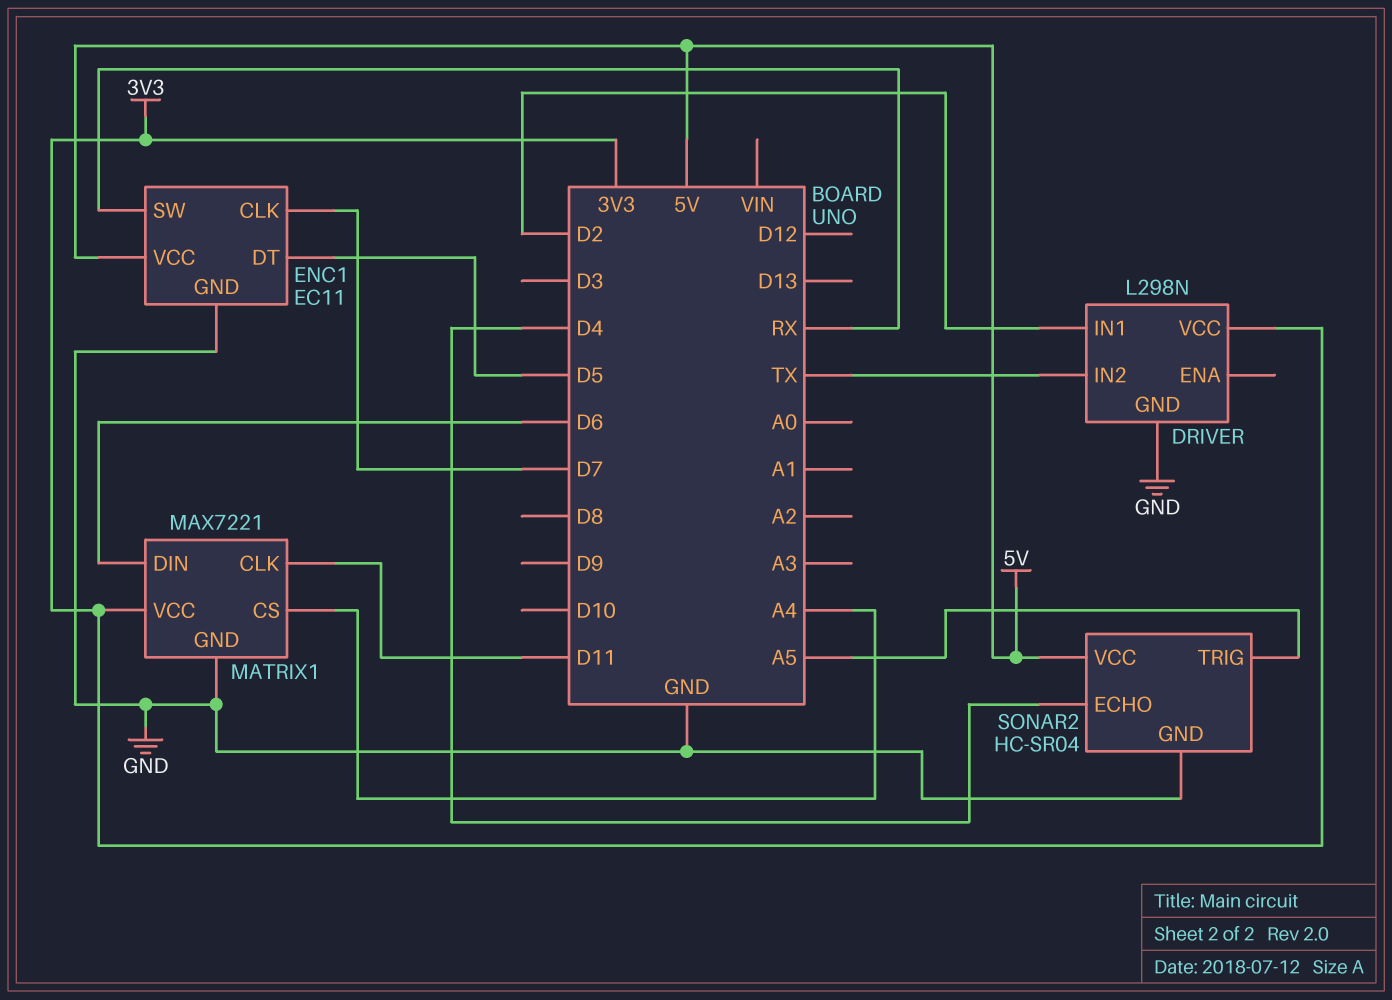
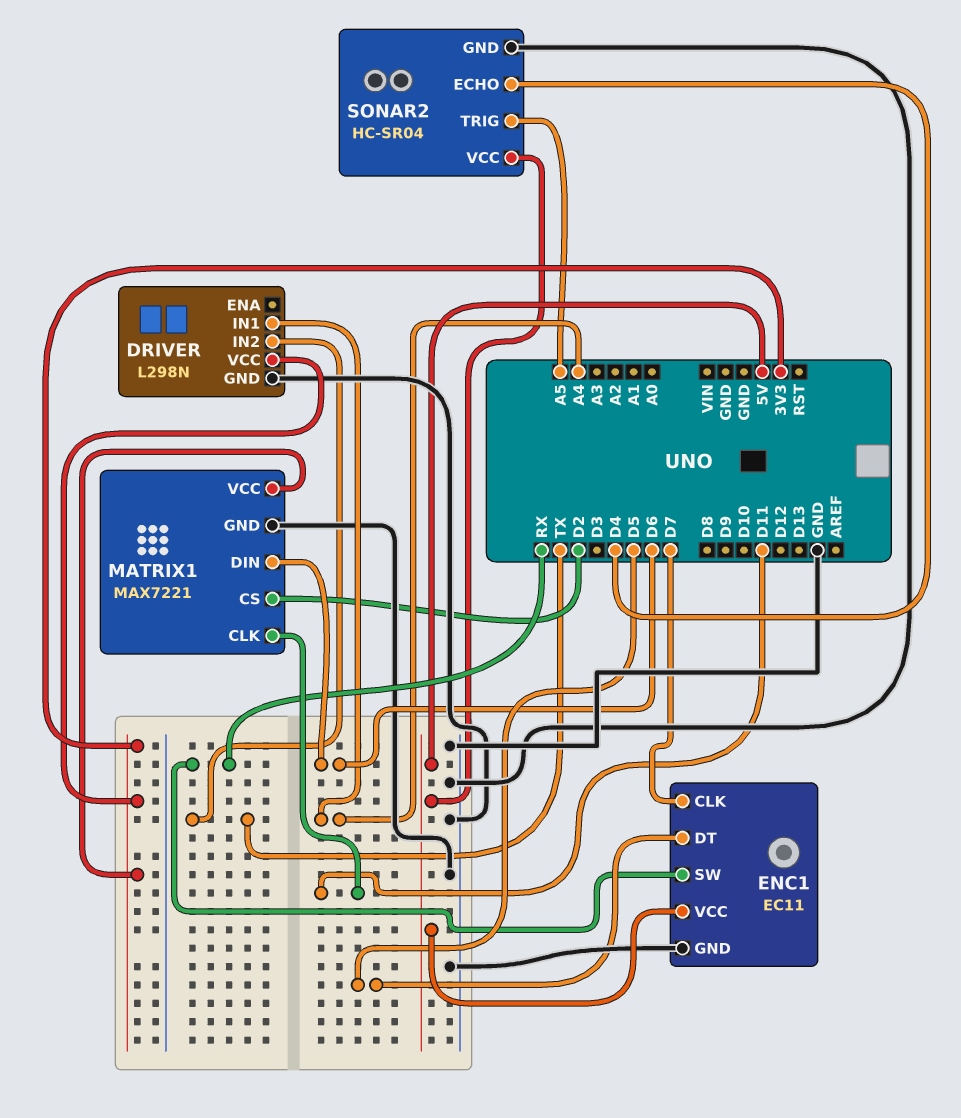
DRIVER pin IN1: D2 -> A4
MATRIX1 pin CS: A4 -> D2

